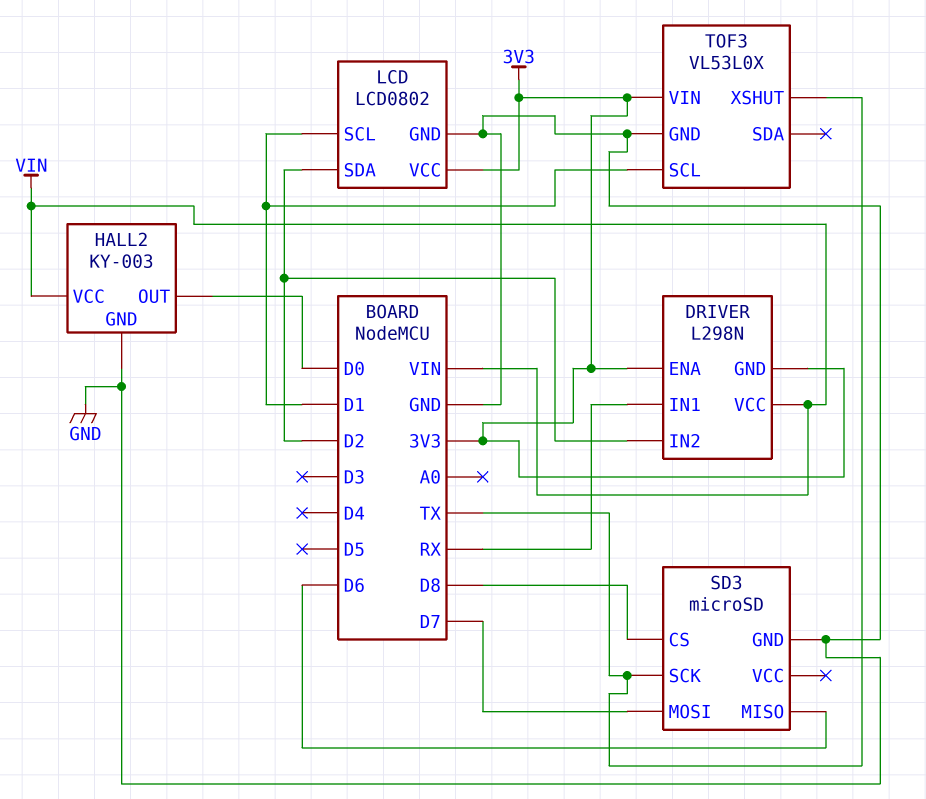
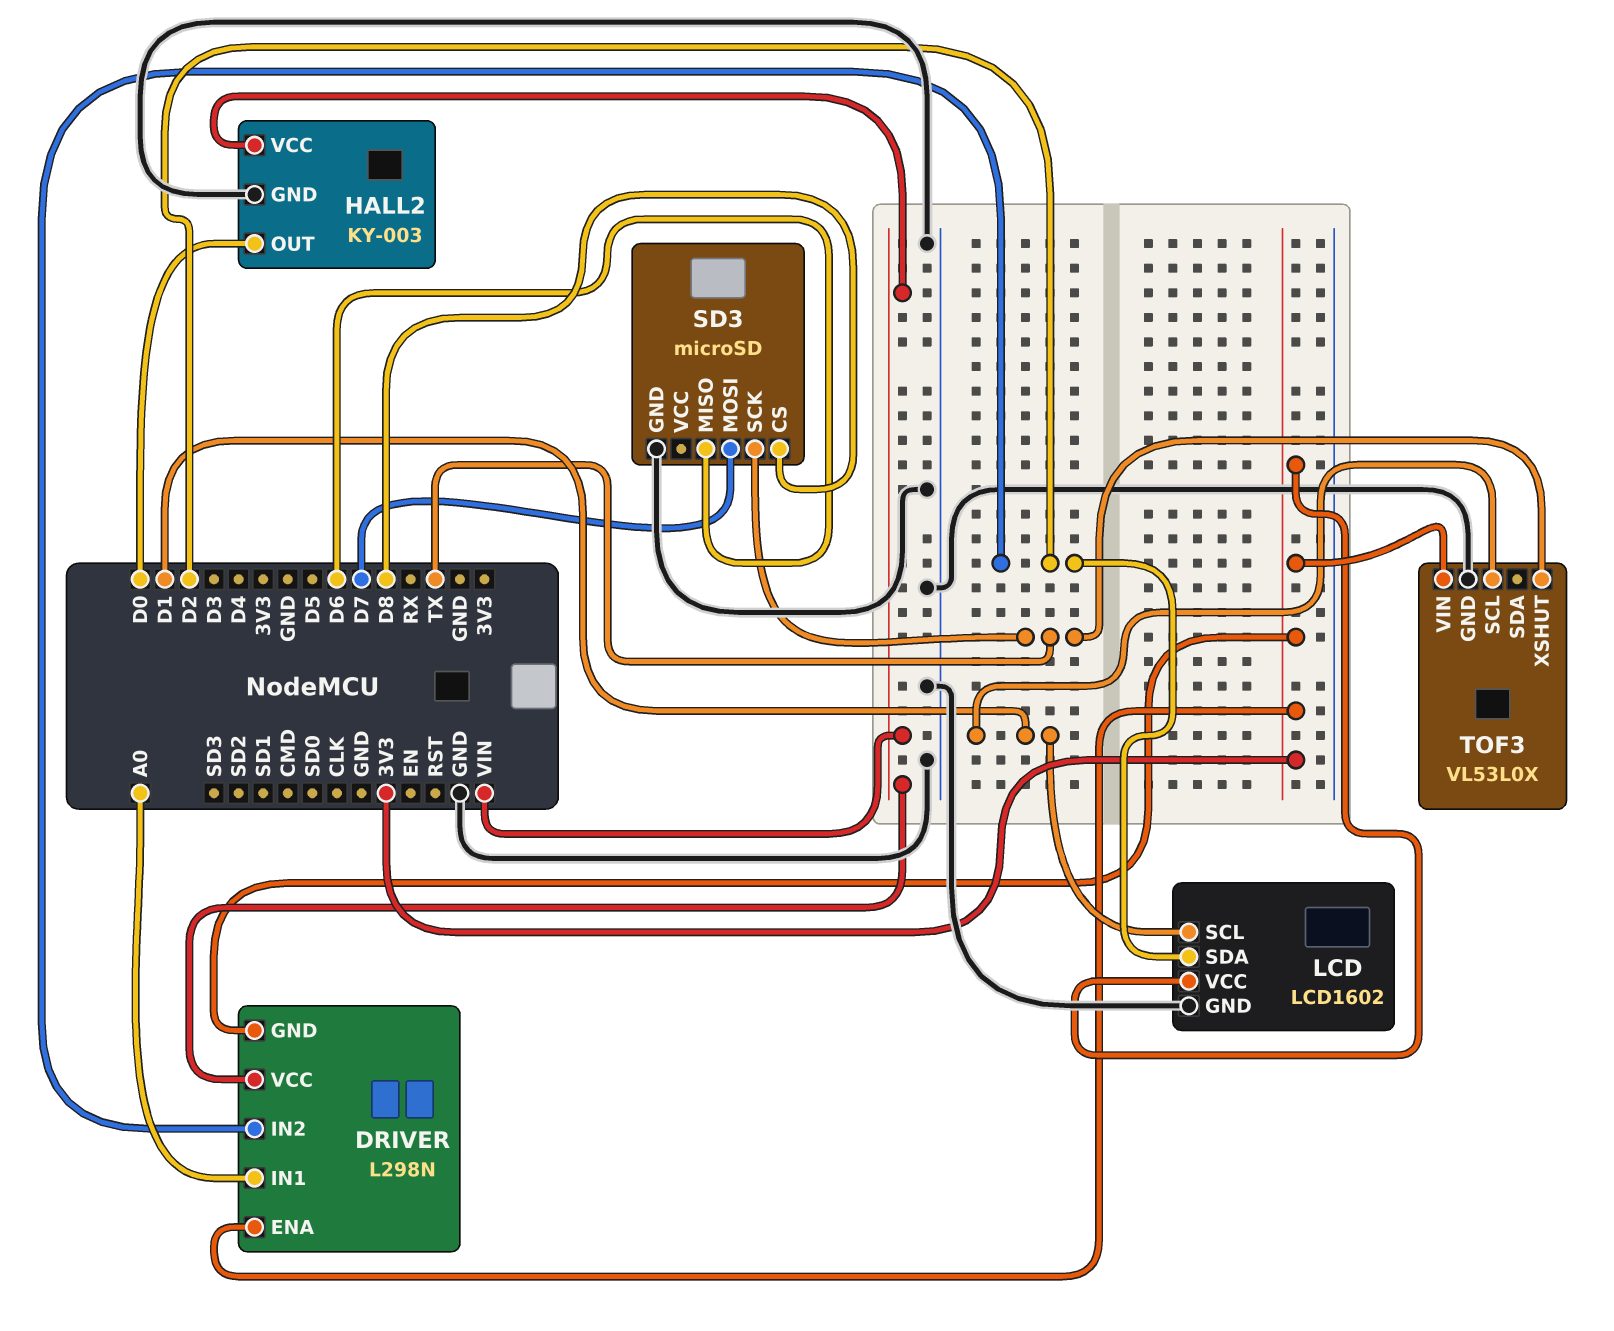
DRIVER pin IN1: RX -> A0
LCD: LCD0802 -> LCD1602

